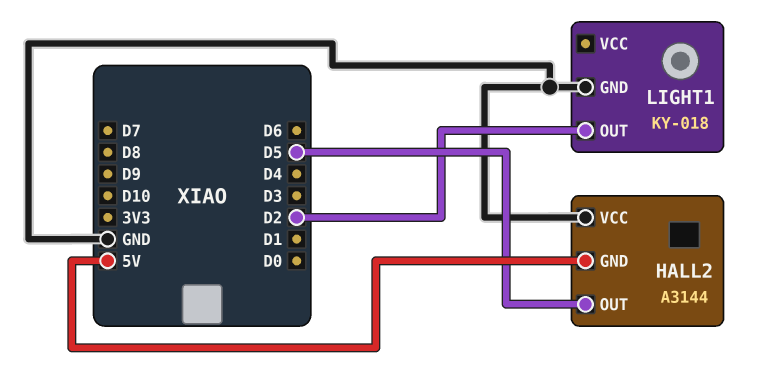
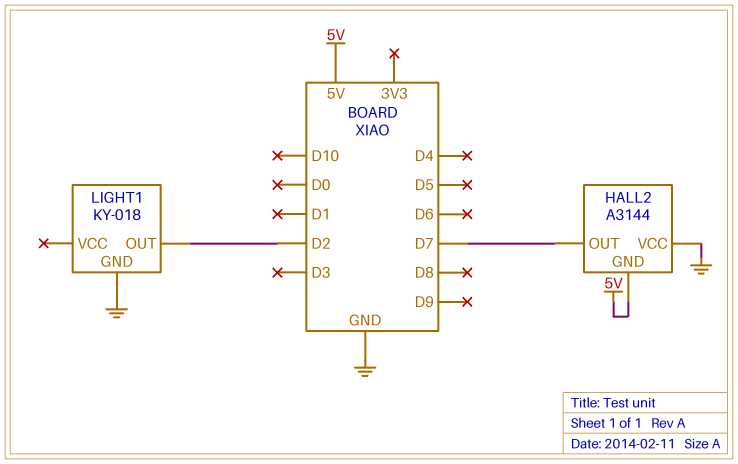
HALL2 pin OUT: D5 -> D7

